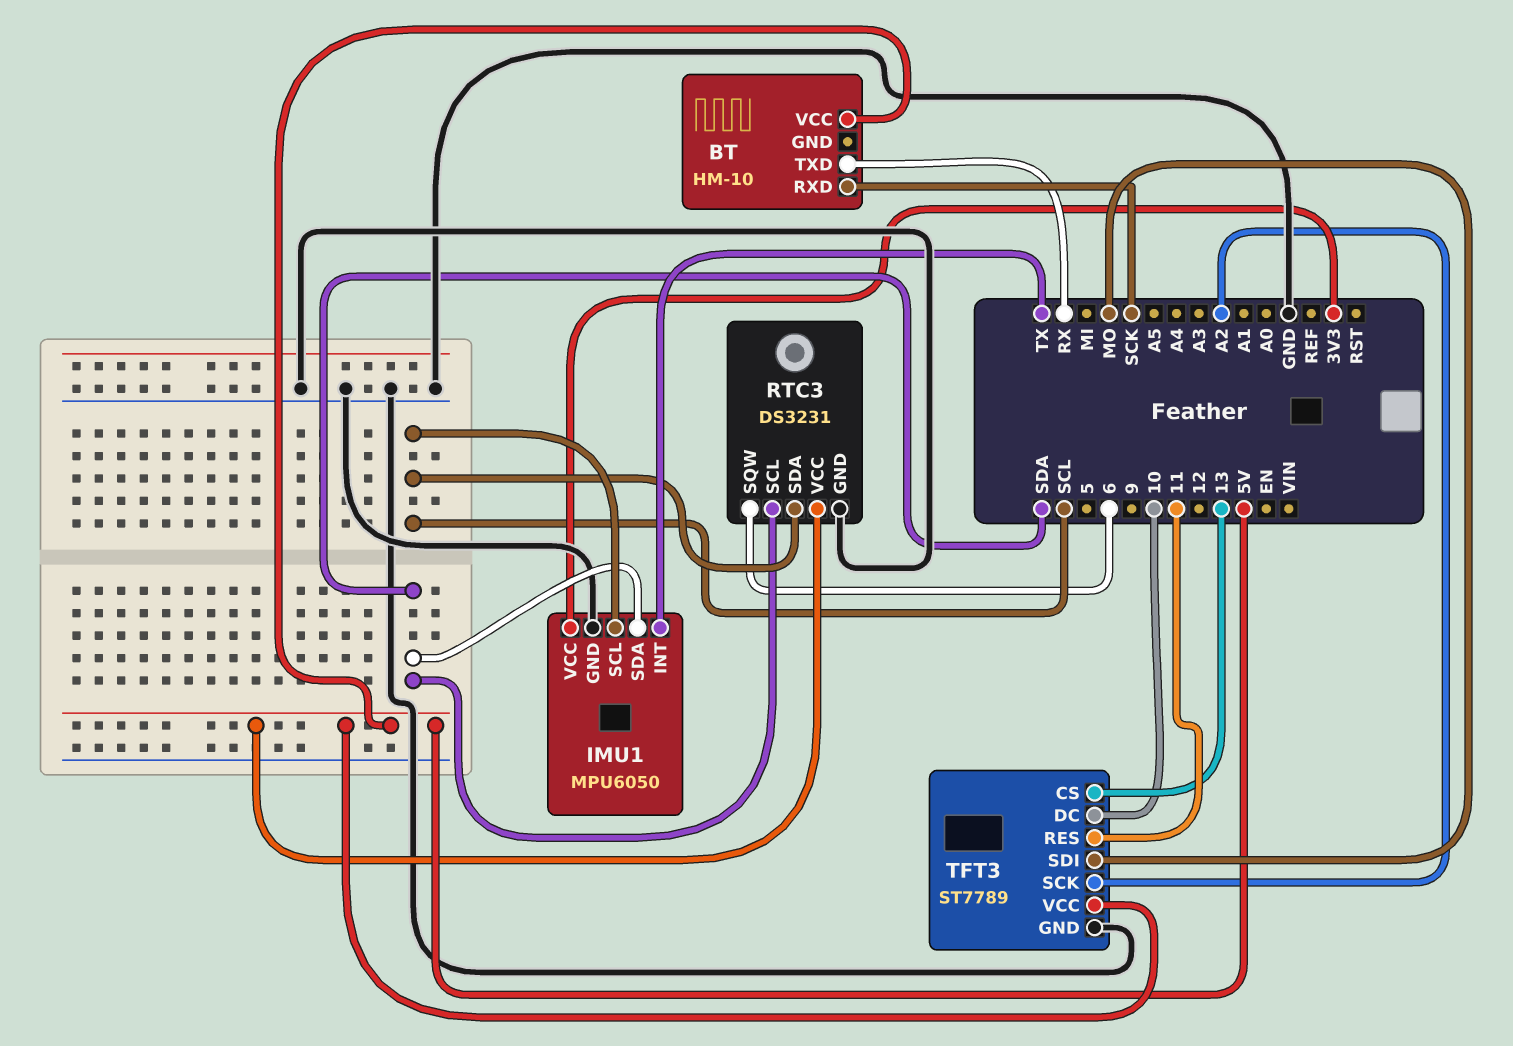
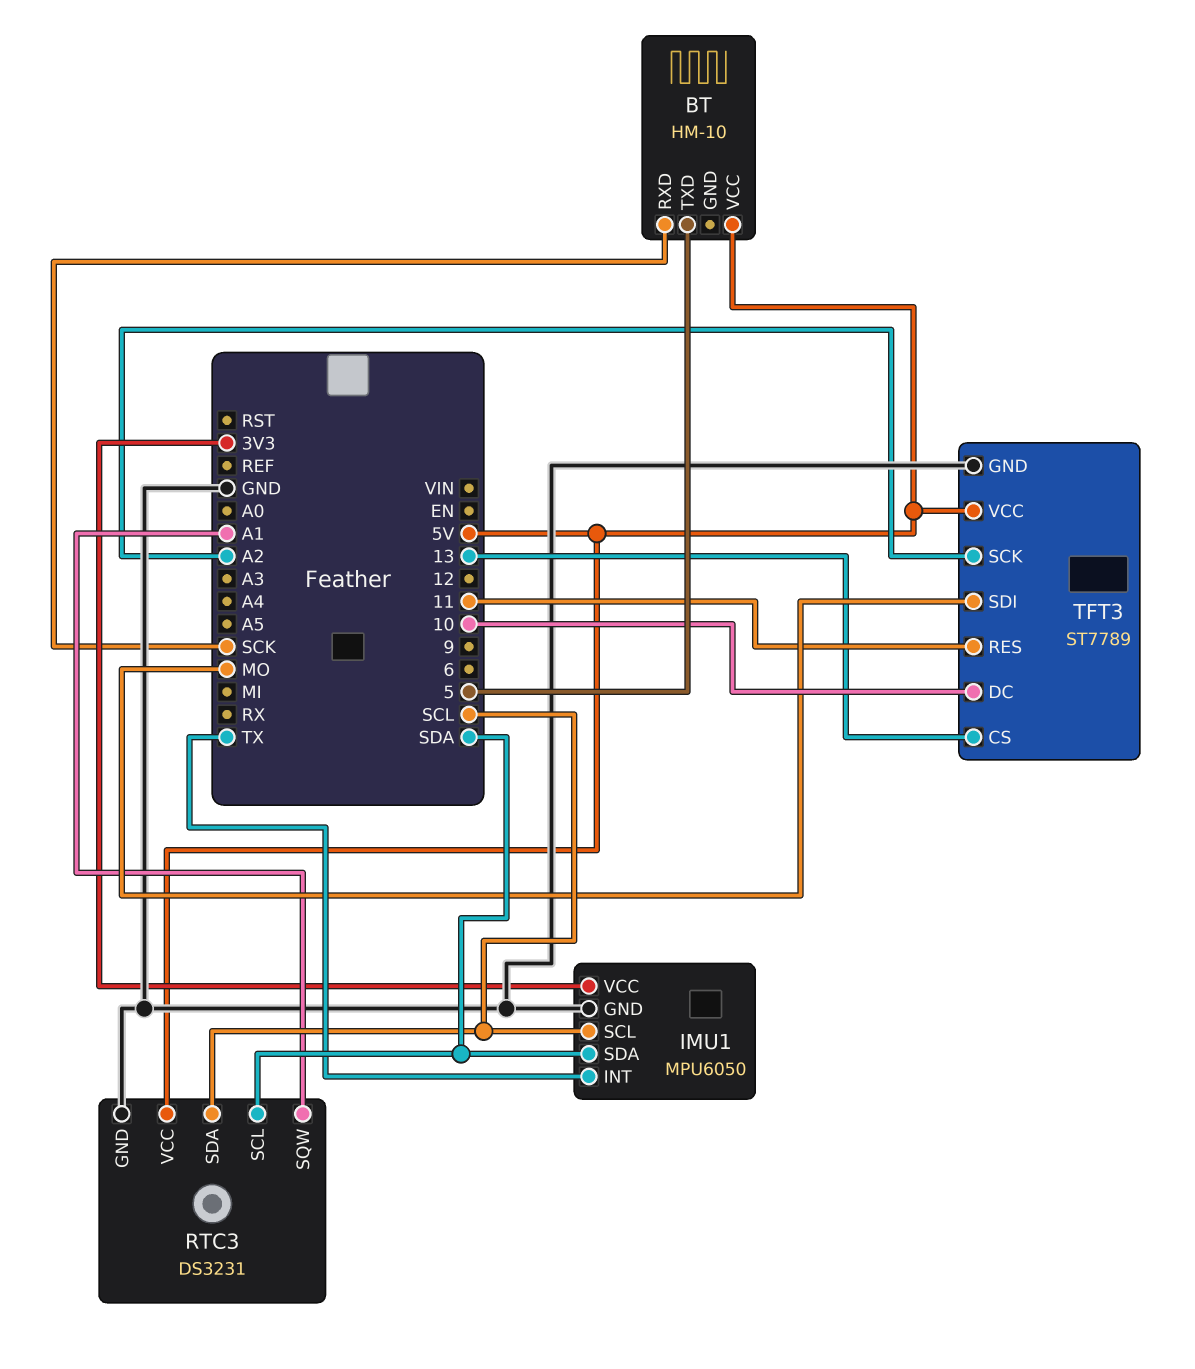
BT pin TXD: RX -> 5
RTC3 pin SQW: 6 -> A1

